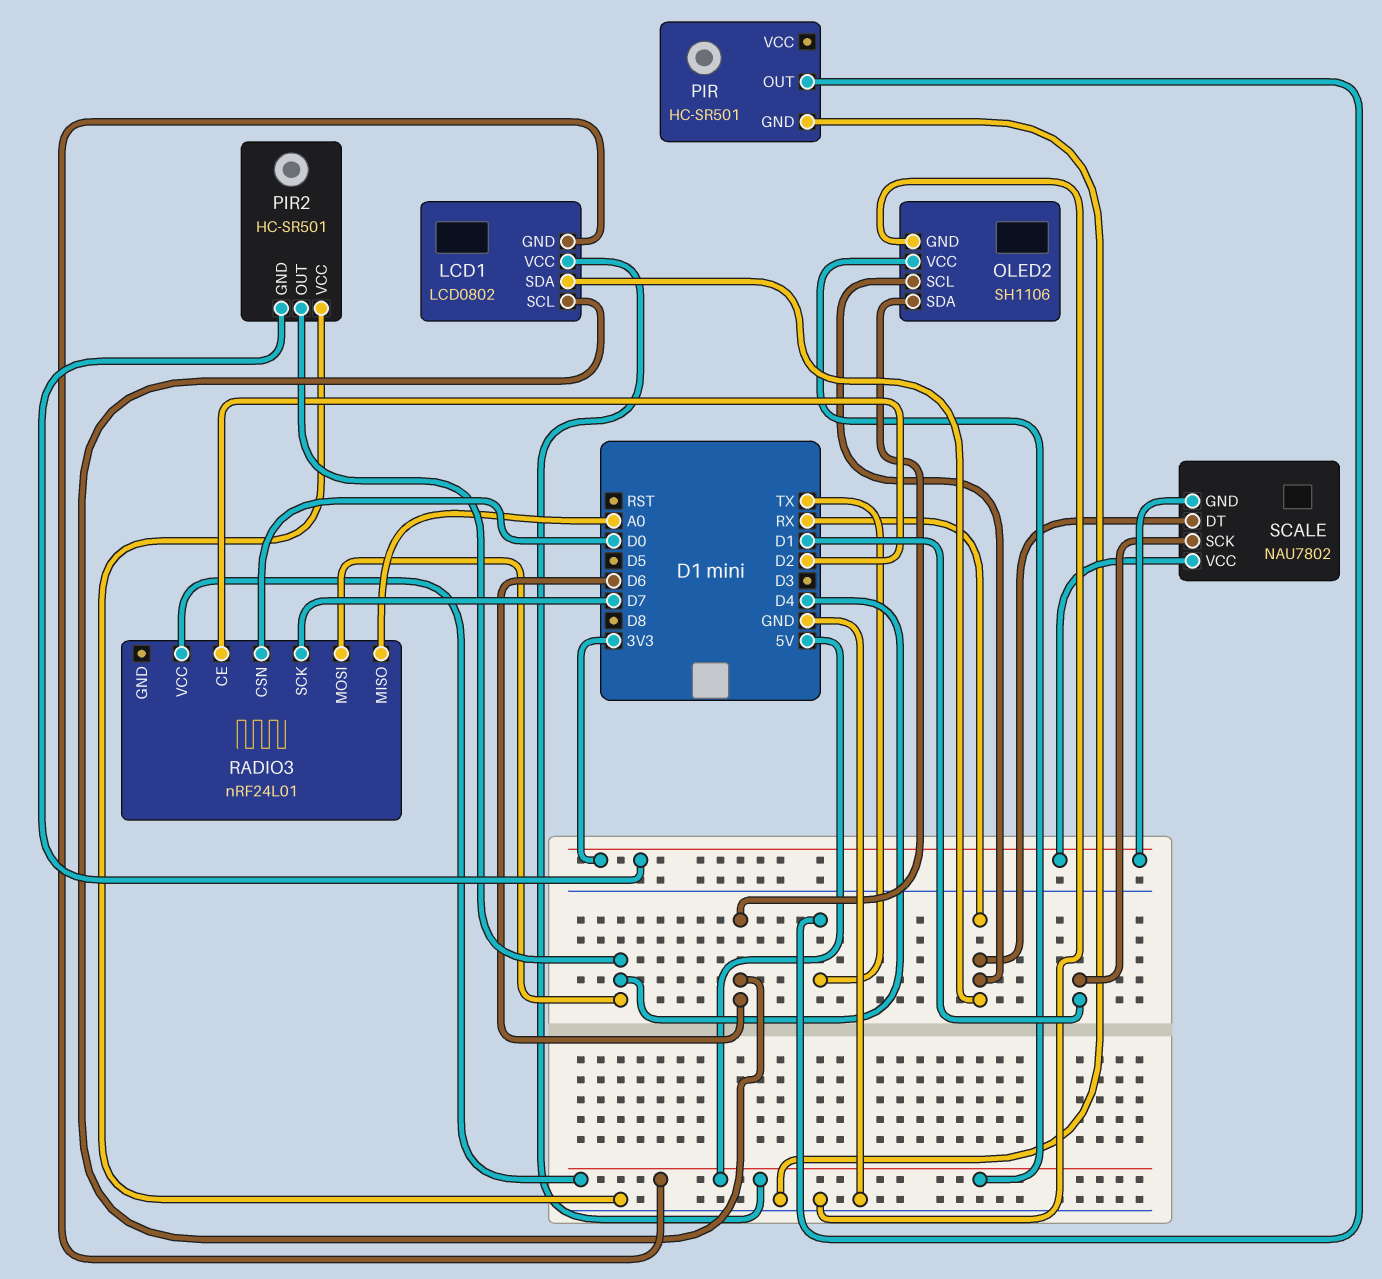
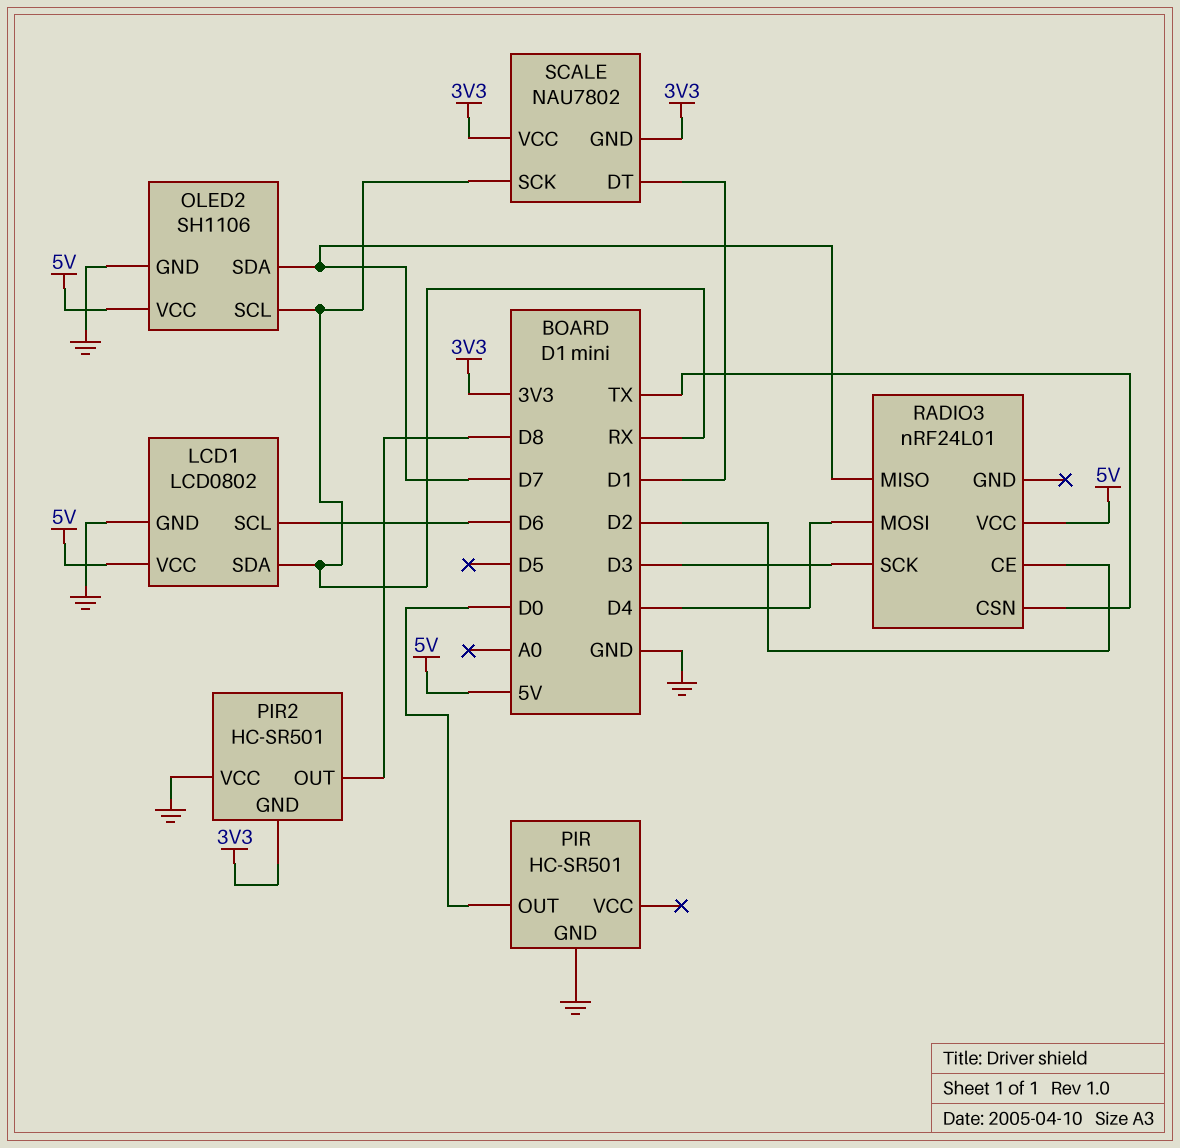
LCD1 pin GND: 5V -> GND
OLED2 pin SDA: D6 -> D7
PIR pin OUT: TX -> D0
PIR2 pin OUT: D4 -> D8
RADIO3 pin CSN: D0 -> TX
RADIO3 pin MISO: A0 -> D7
RADIO3 pin SCK: D7 -> D3
SCALE pin DT: RX -> D1
SCALE pin SCK: D1 -> RX

